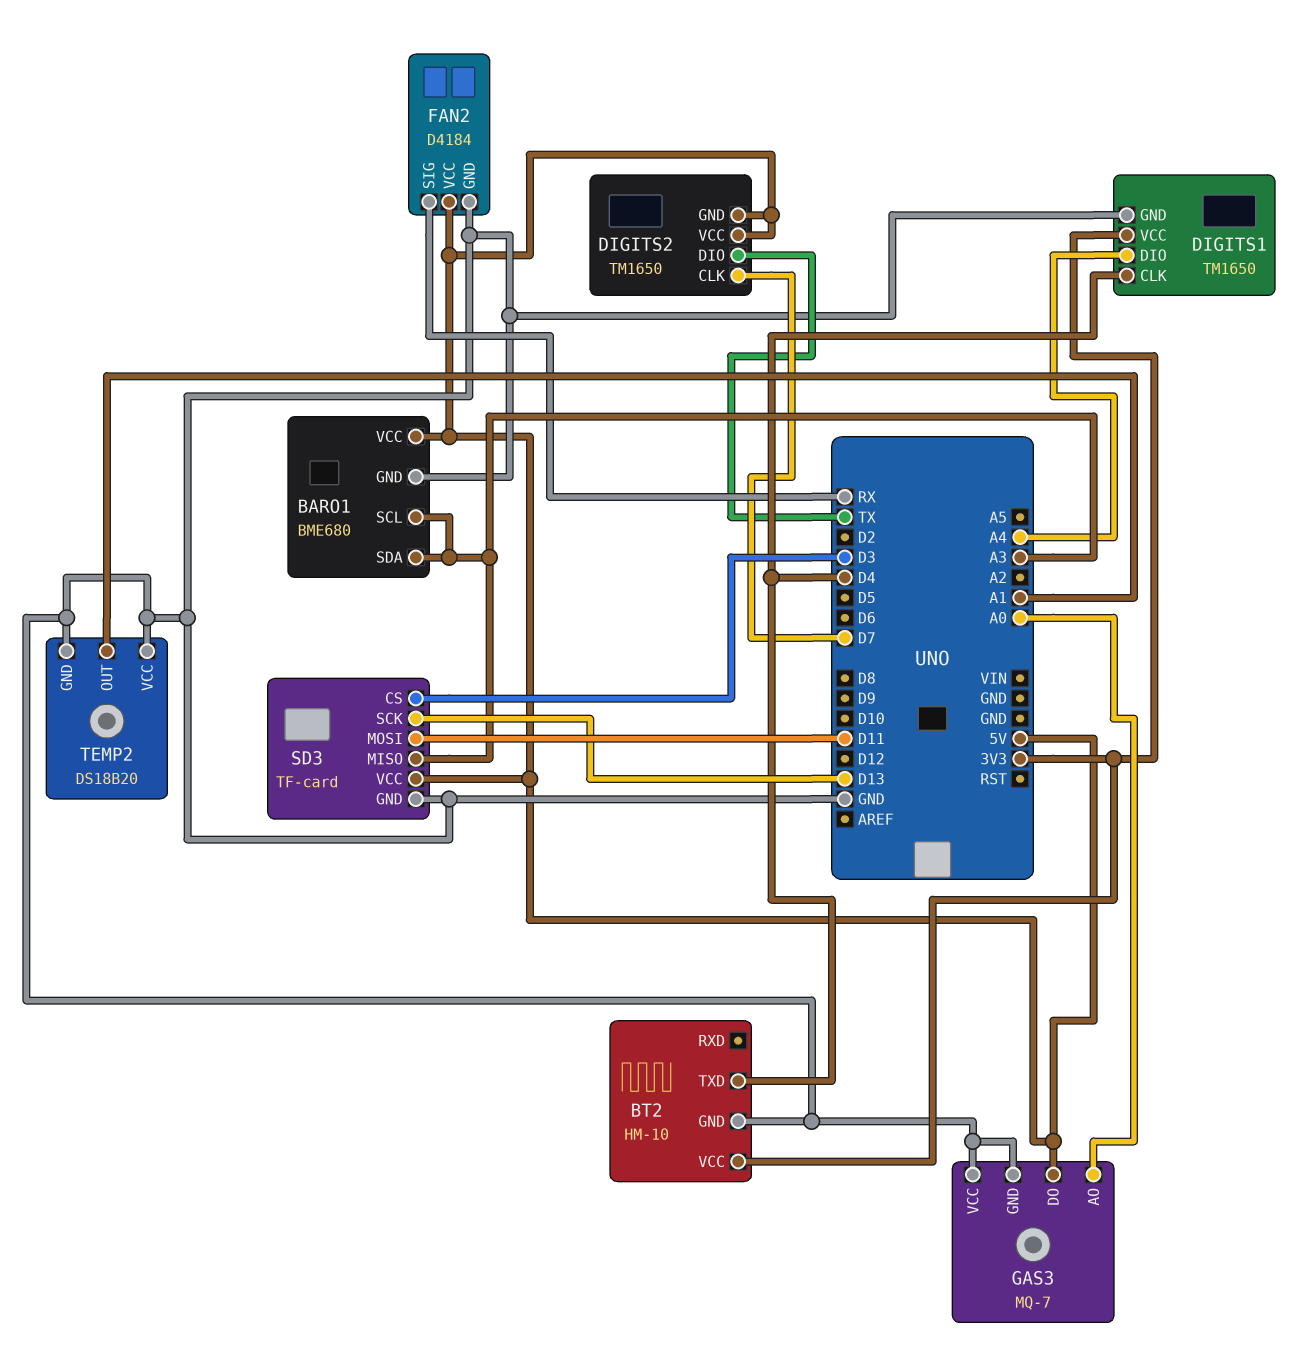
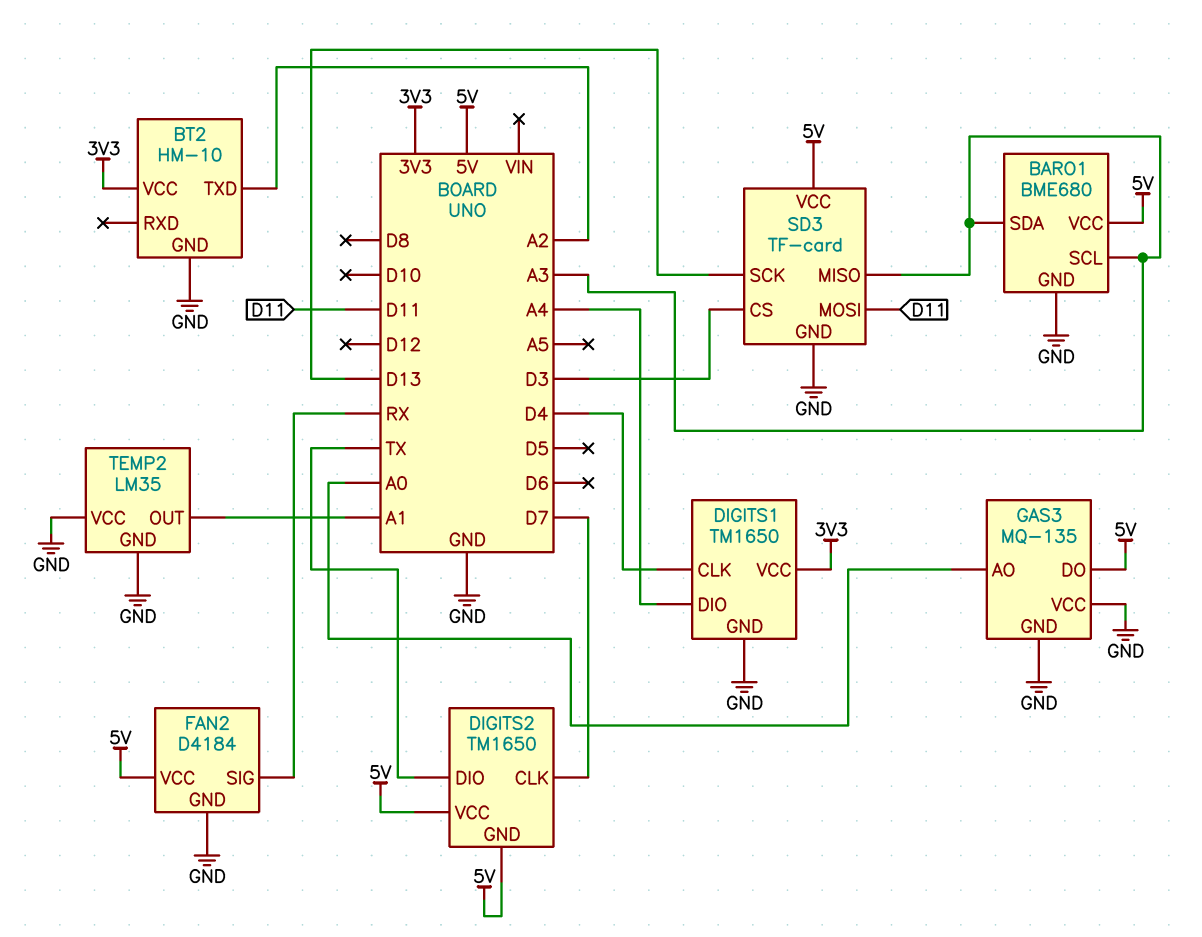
BT2 pin TXD: D4 -> A2
GAS3: MQ-7 -> MQ-135
TEMP2: DS18B20 -> LM35

